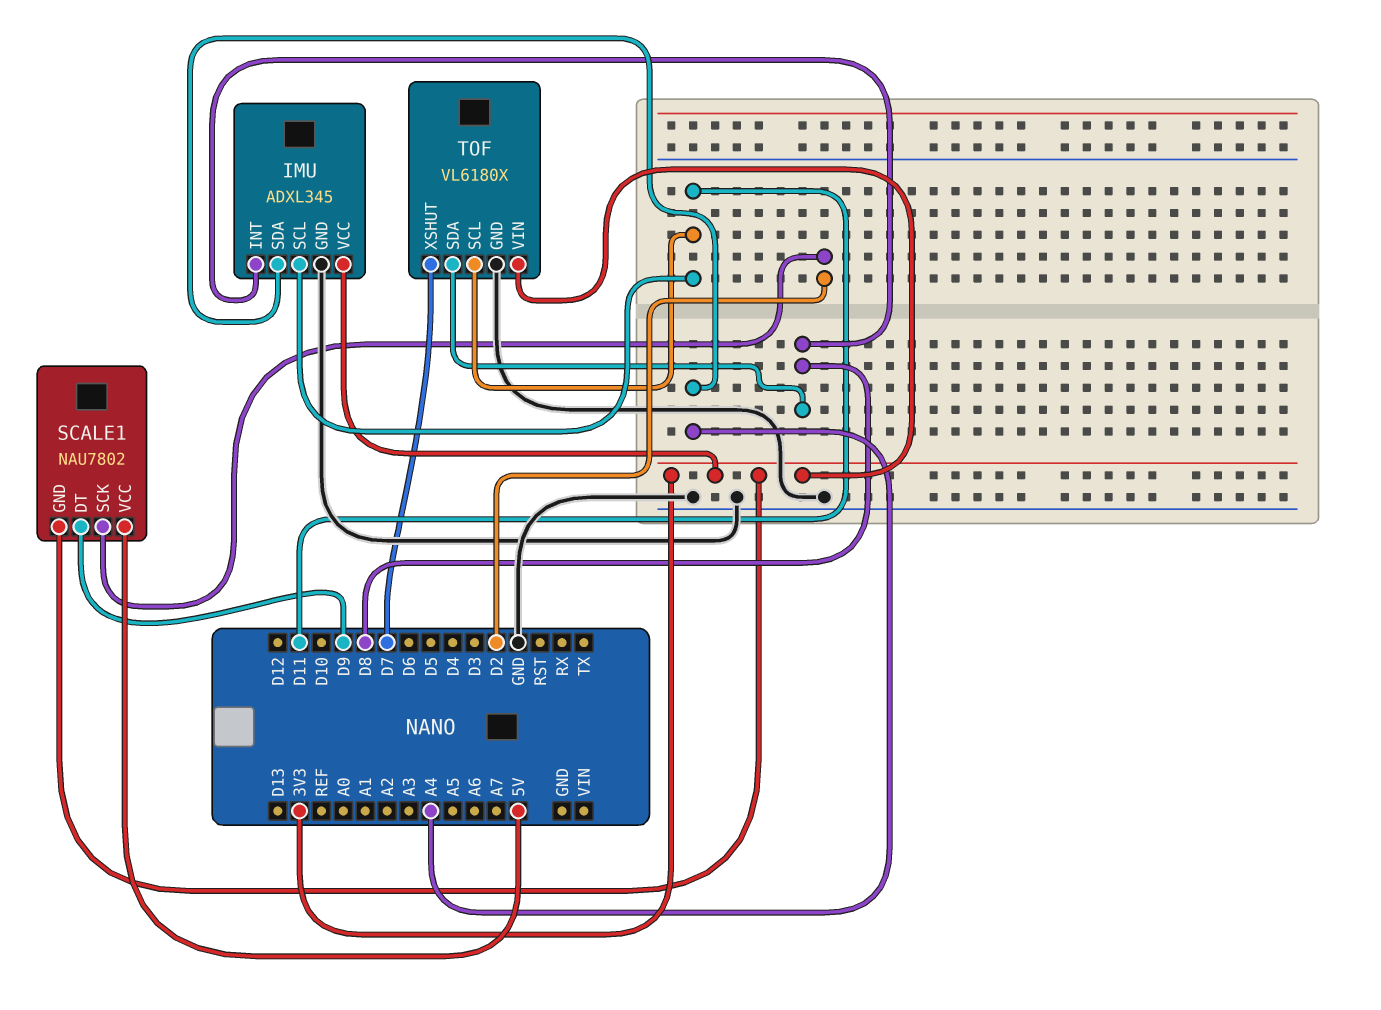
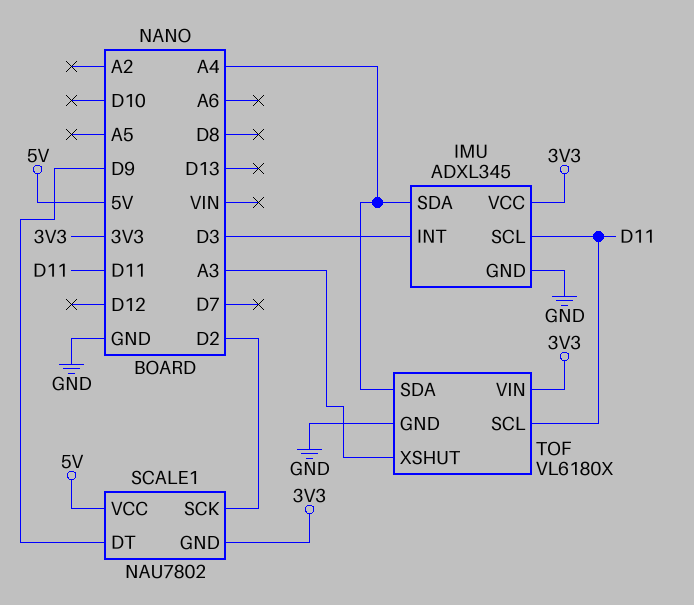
IMU pin INT: D8 -> D3
TOF pin SDA: D8 -> A4
TOF pin XSHUT: D7 -> A3

